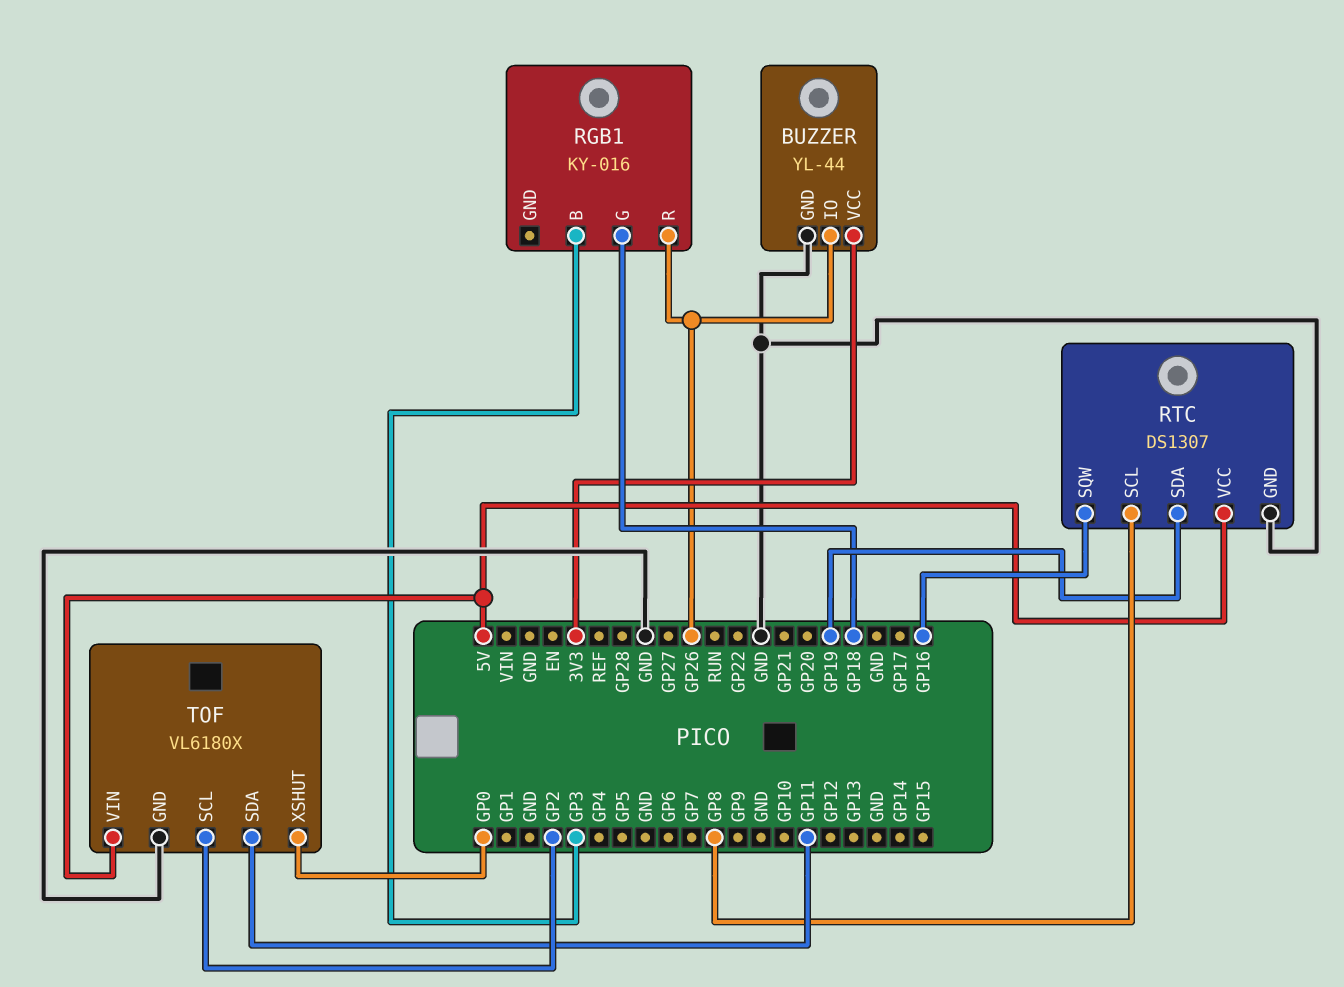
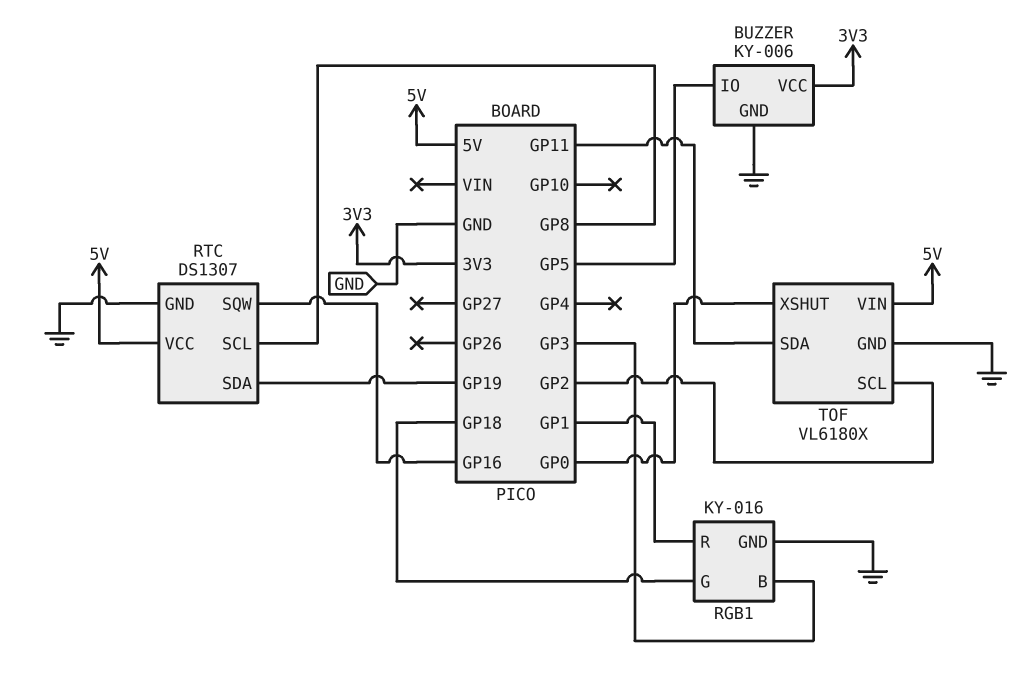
BUZZER: YL-44 -> KY-006
BUZZER pin IO: GP26 -> GP5
RGB1 pin GND: none -> GND
RGB1 pin R: GP26 -> GP1

